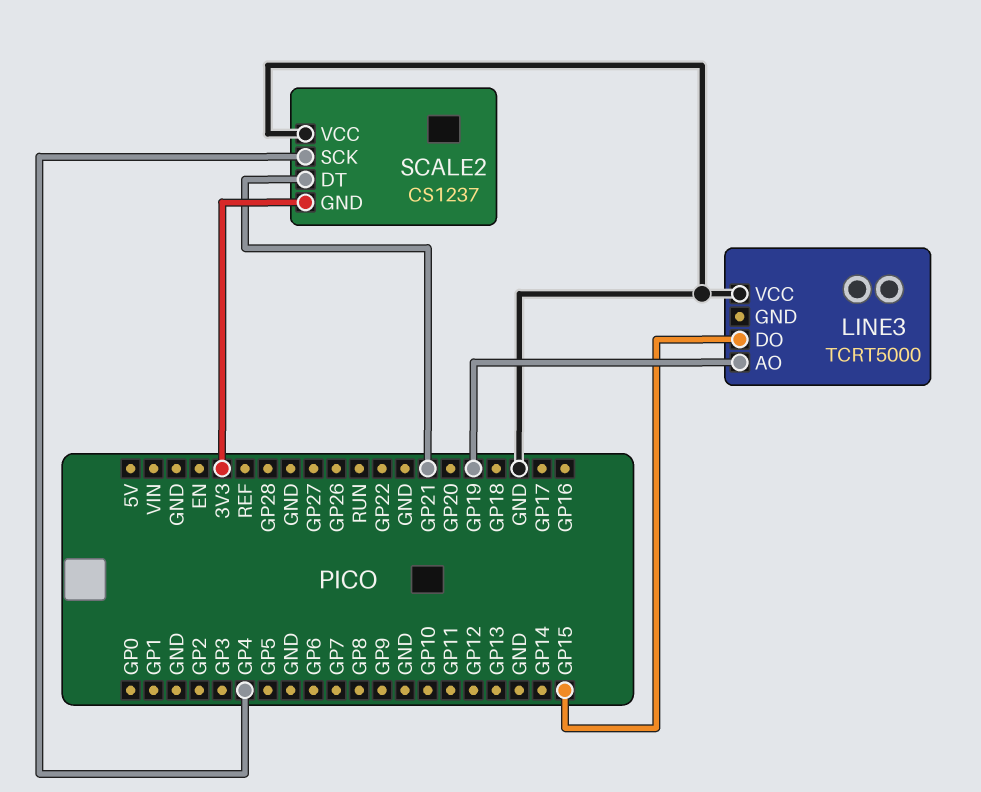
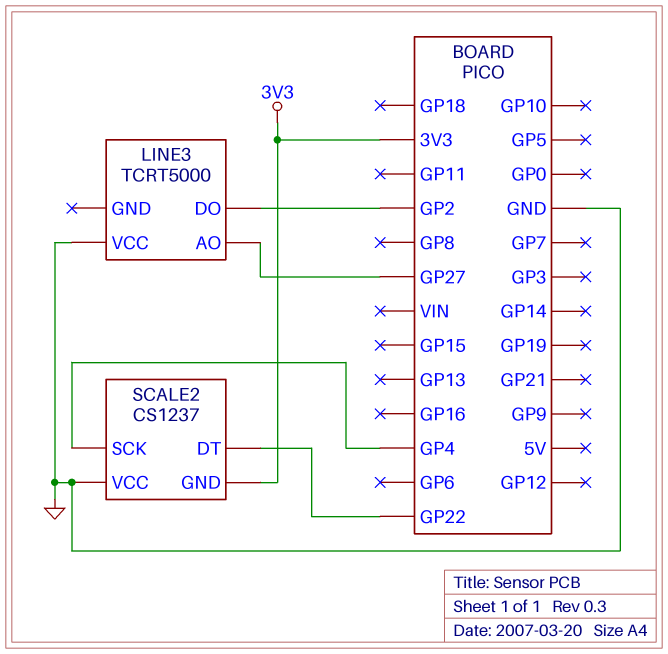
LINE3 pin AO: GP19 -> GP27
LINE3 pin DO: GP15 -> GP2
SCALE2 pin DT: GP21 -> GP22

